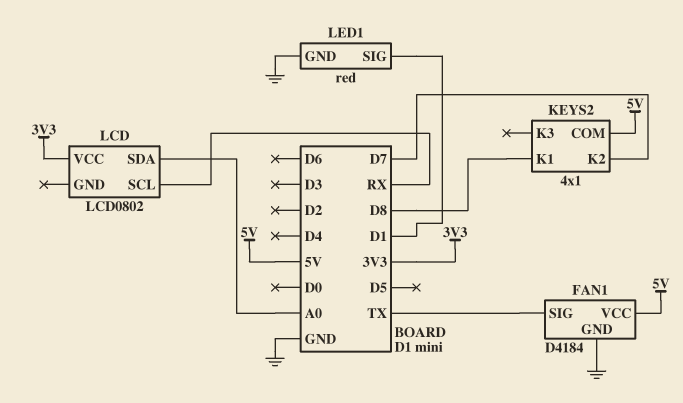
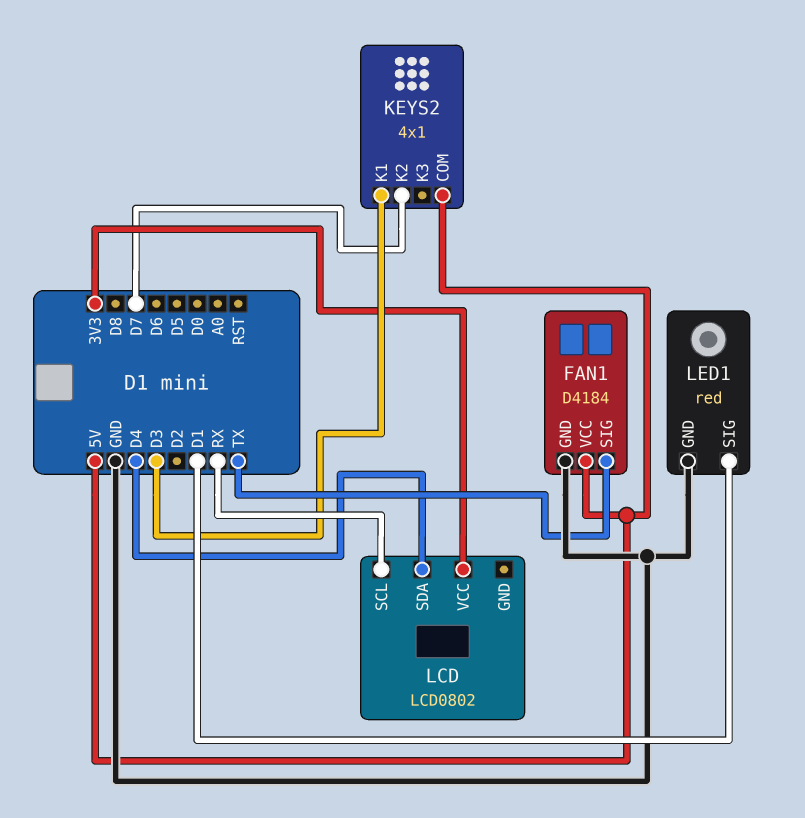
KEYS2 pin K1: D8 -> D3
LCD pin SDA: A0 -> D4

